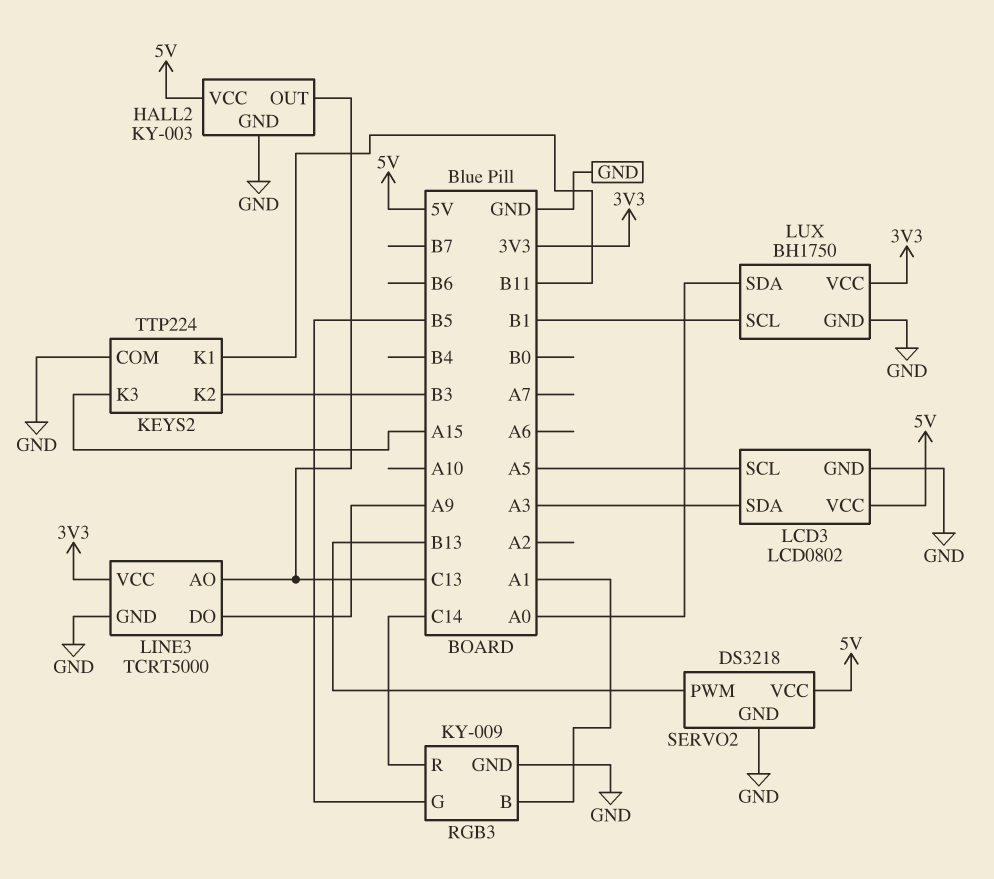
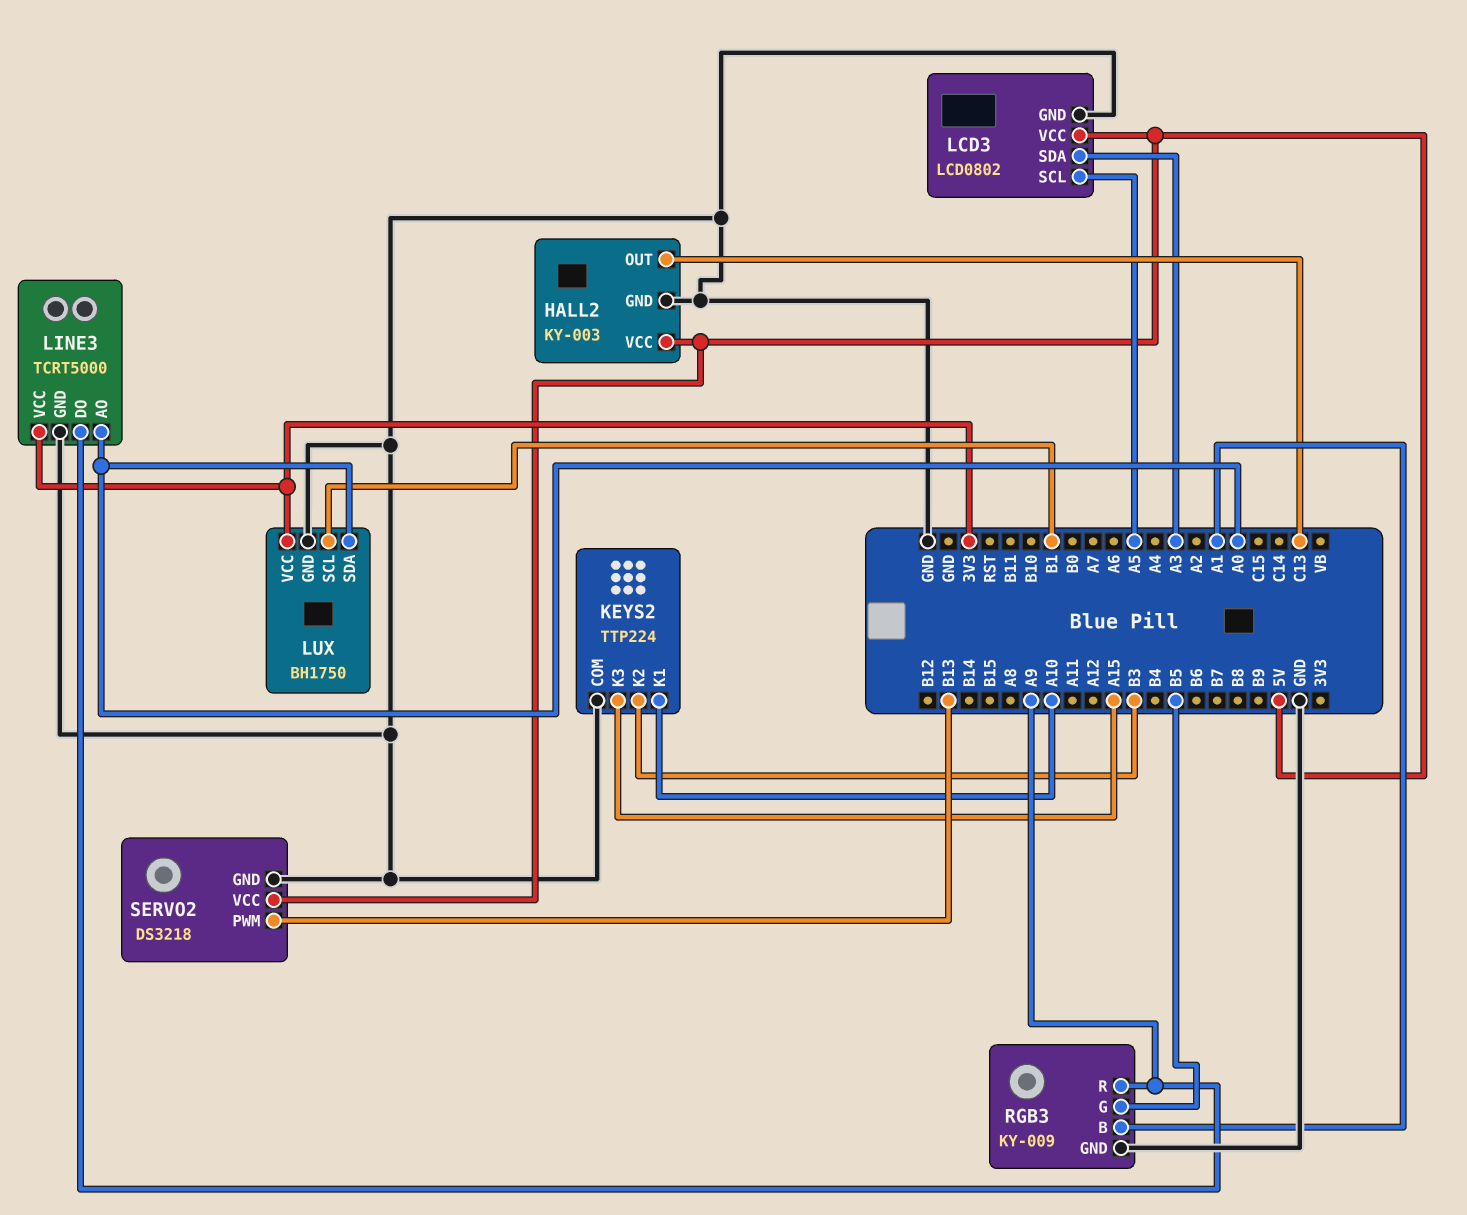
KEYS2 pin K1: B11 -> A10
LINE3 pin AO: C13 -> A0
RGB3 pin R: C14 -> A9

